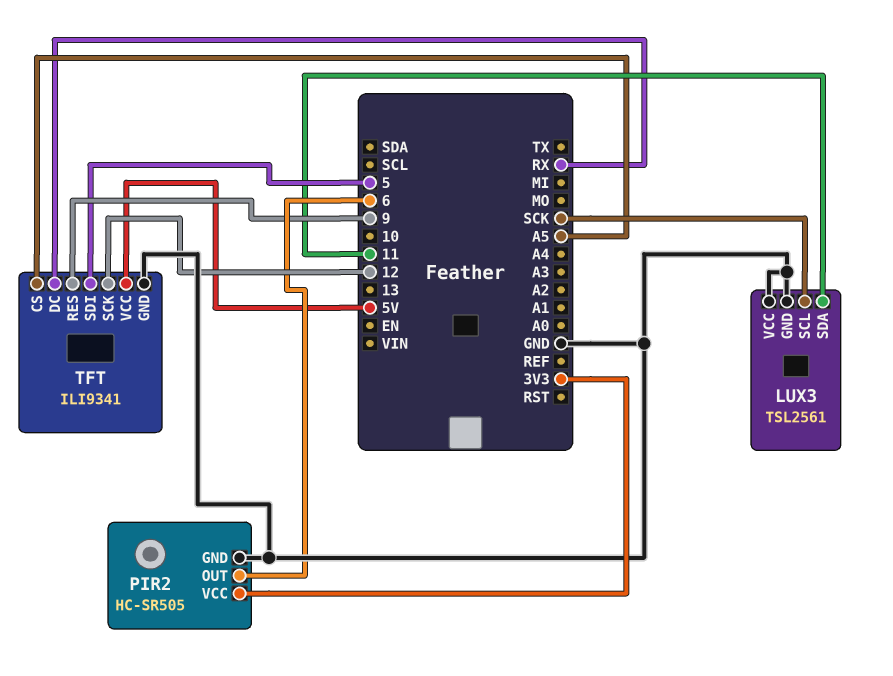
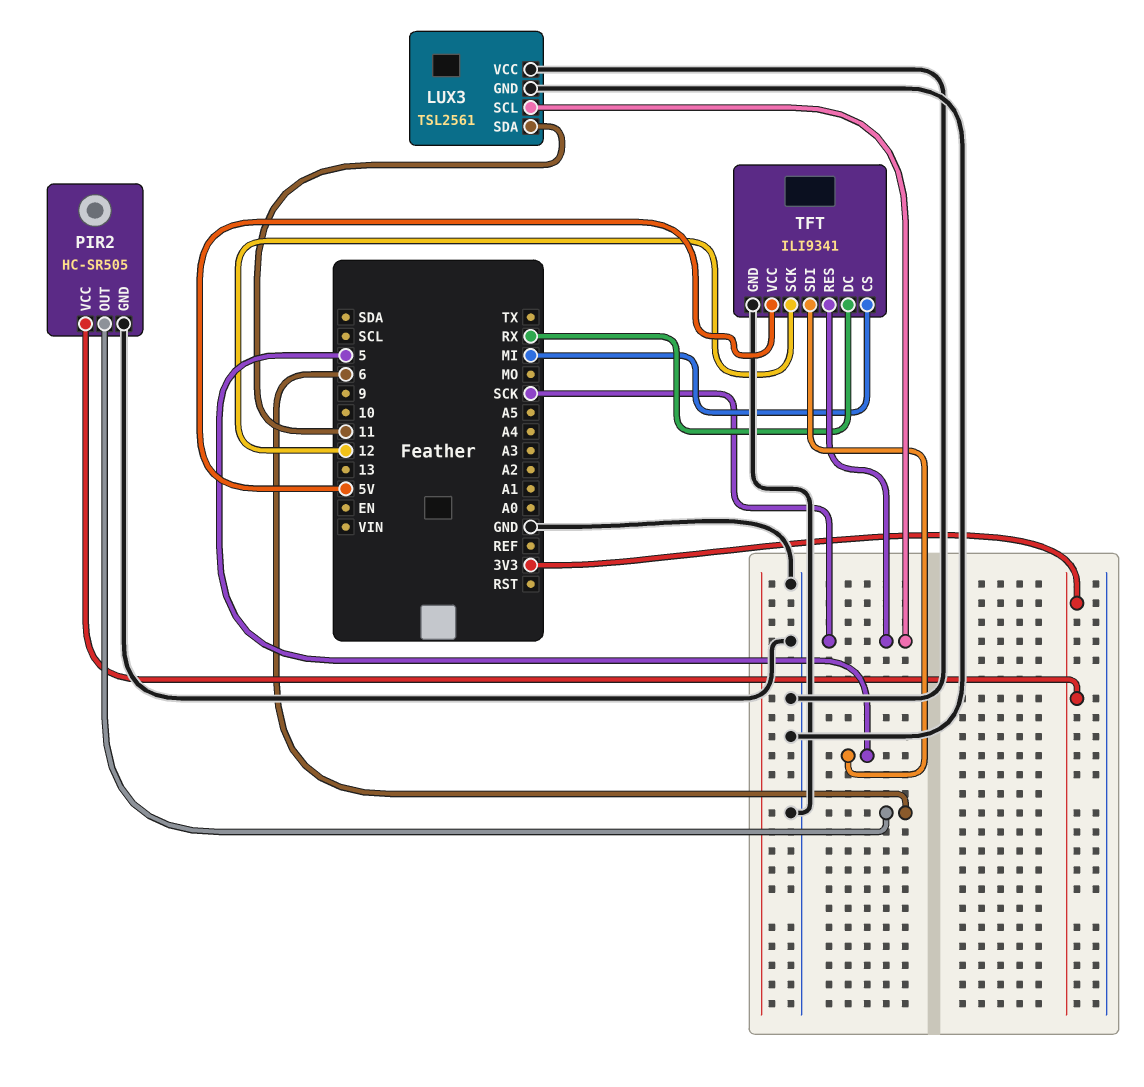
TFT pin CS: A5 -> MI
TFT pin RES: 9 -> SCK

